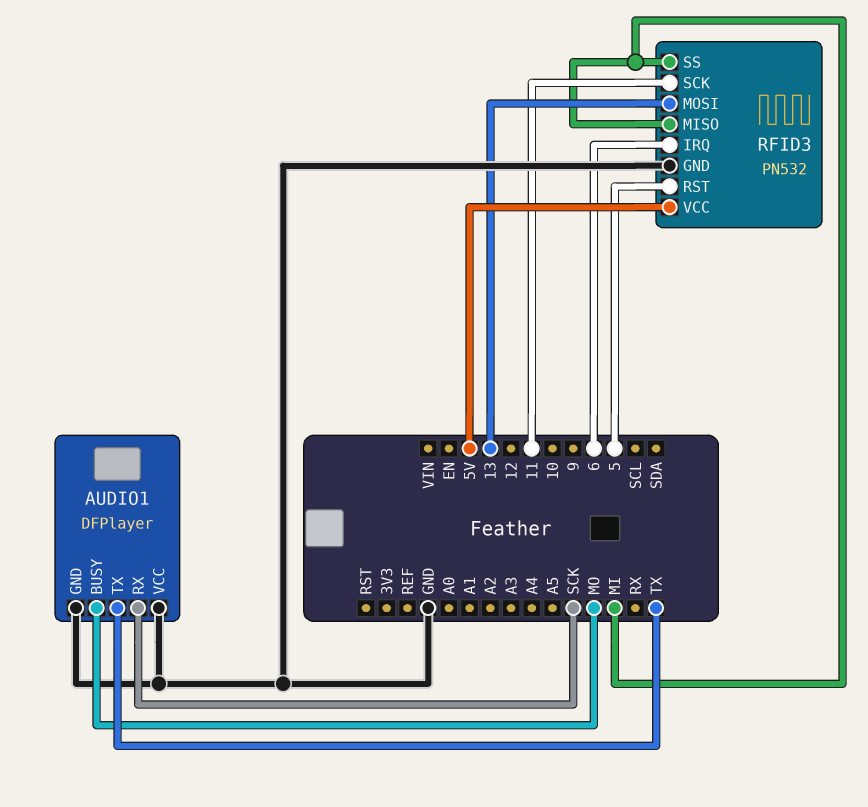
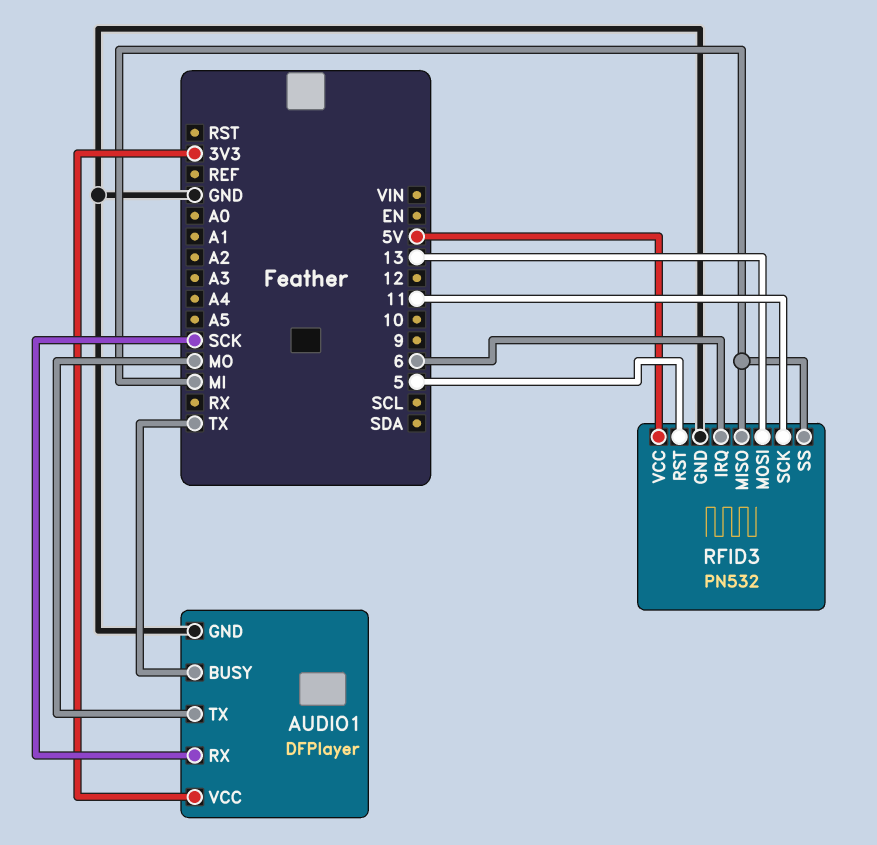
AUDIO1 pin BUSY: MO -> TX
AUDIO1 pin TX: TX -> MO
AUDIO1 pin VCC: GND -> 3V3

